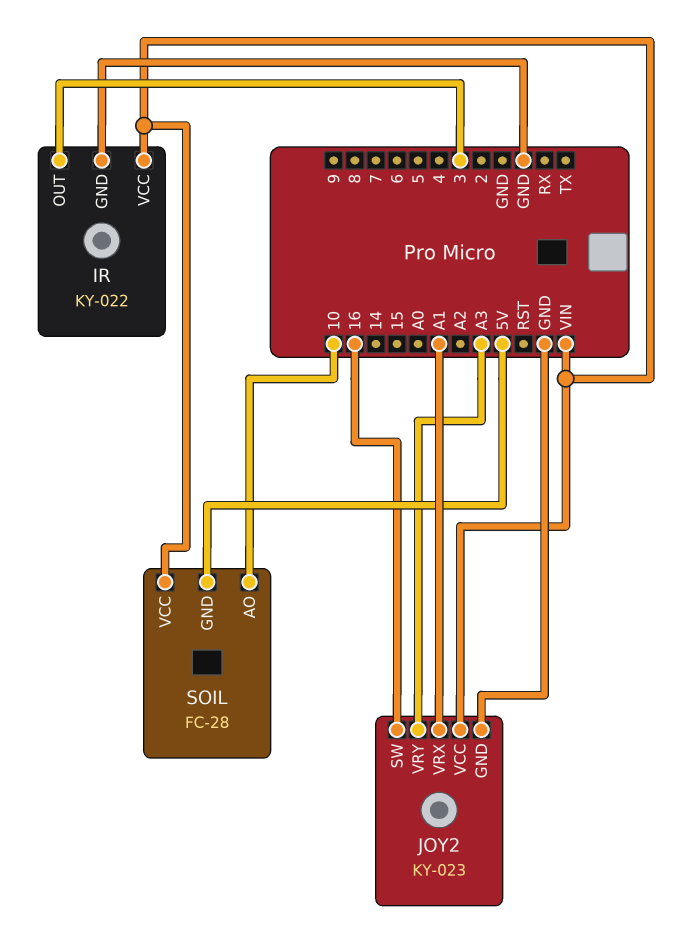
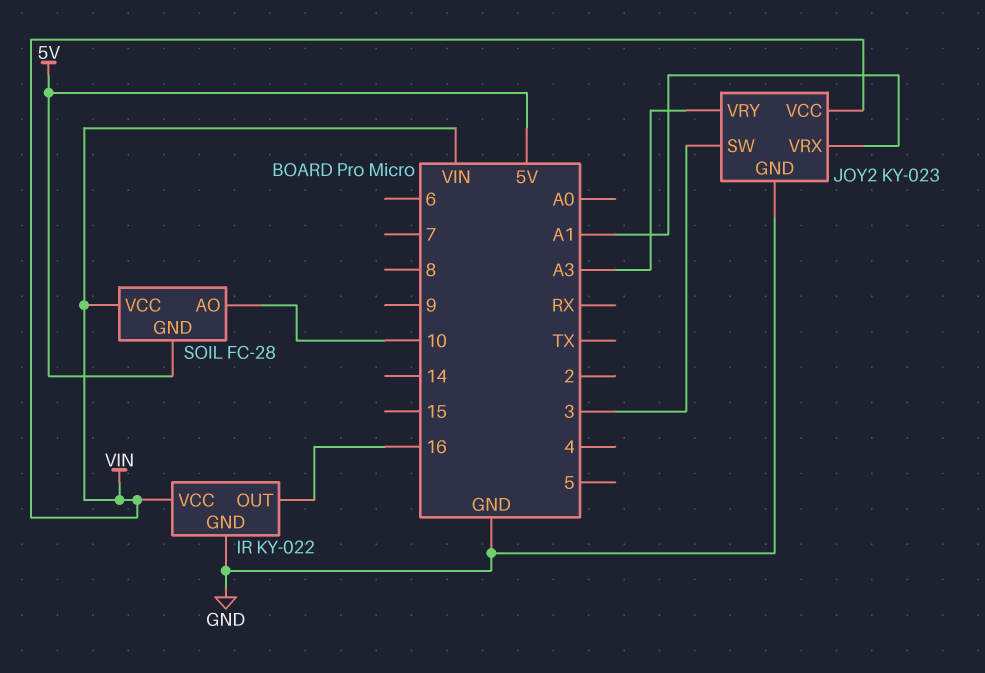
IR pin OUT: 3 -> 16
JOY2 pin SW: 16 -> 3

